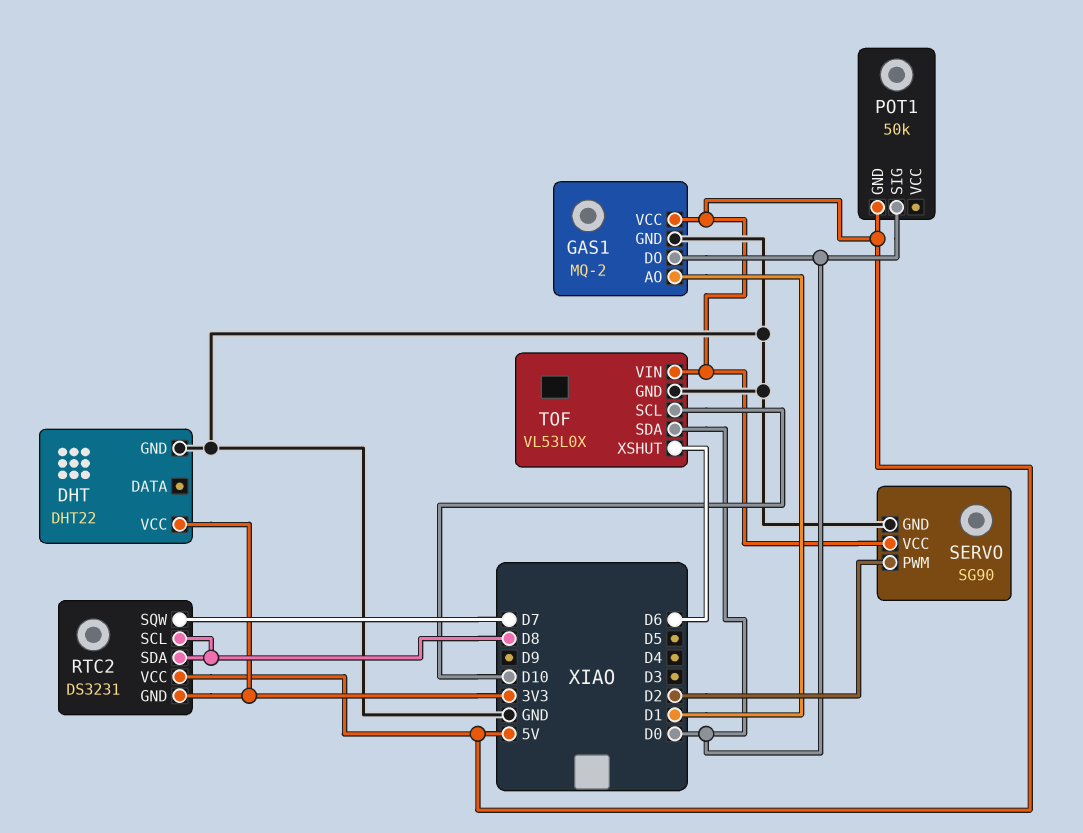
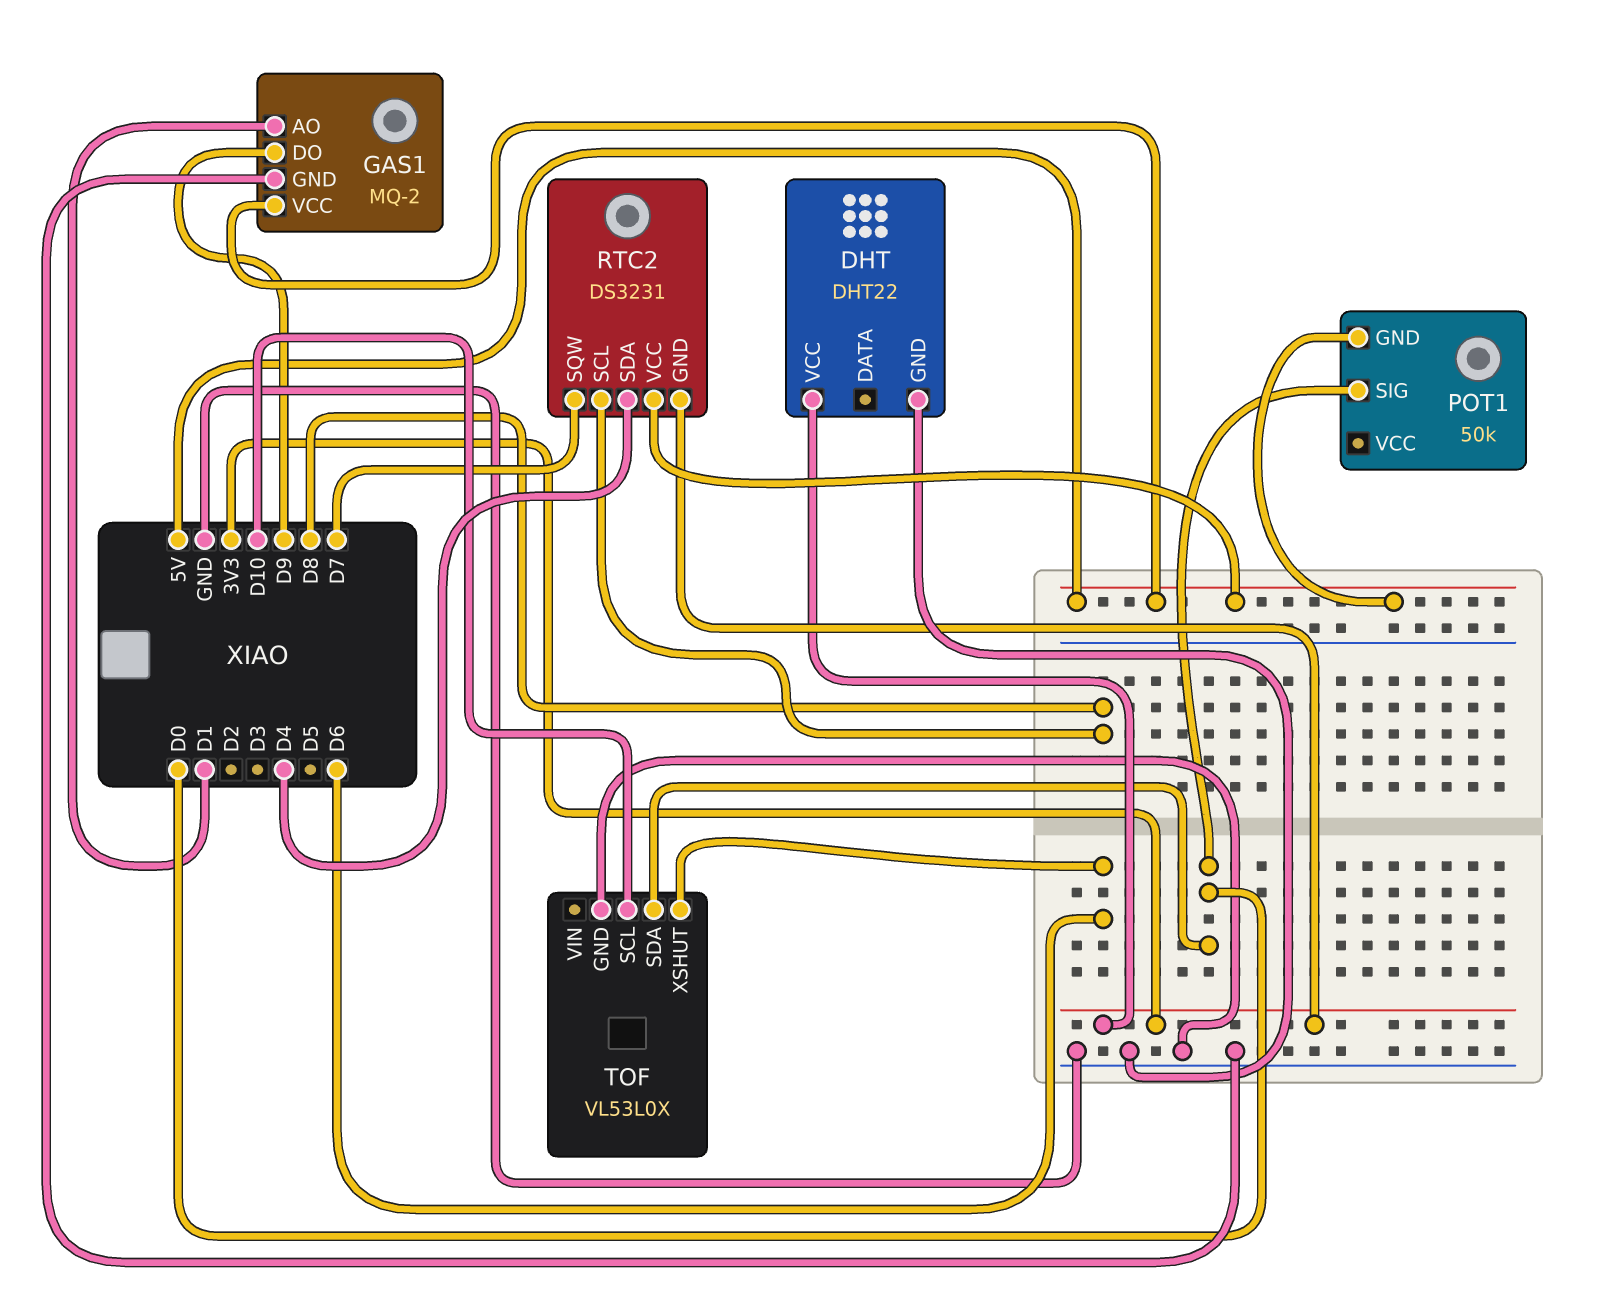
GAS1 pin DO: D0 -> D9
RTC2 pin SDA: D8 -> D4
SERVO: SG90 -> none
SERVO pin GND: GND -> none
SERVO pin PWM: D2 -> none
SERVO pin VCC: 5V -> none
TOF pin VIN: 5V -> none

